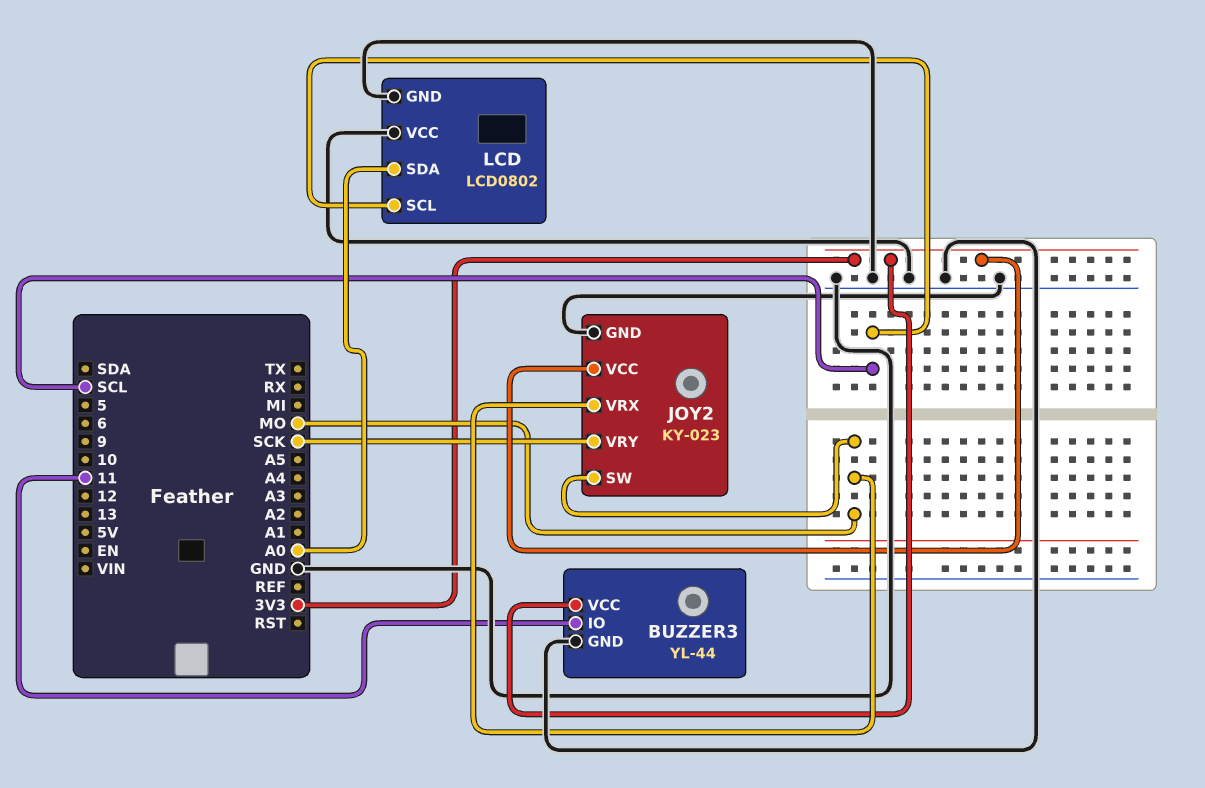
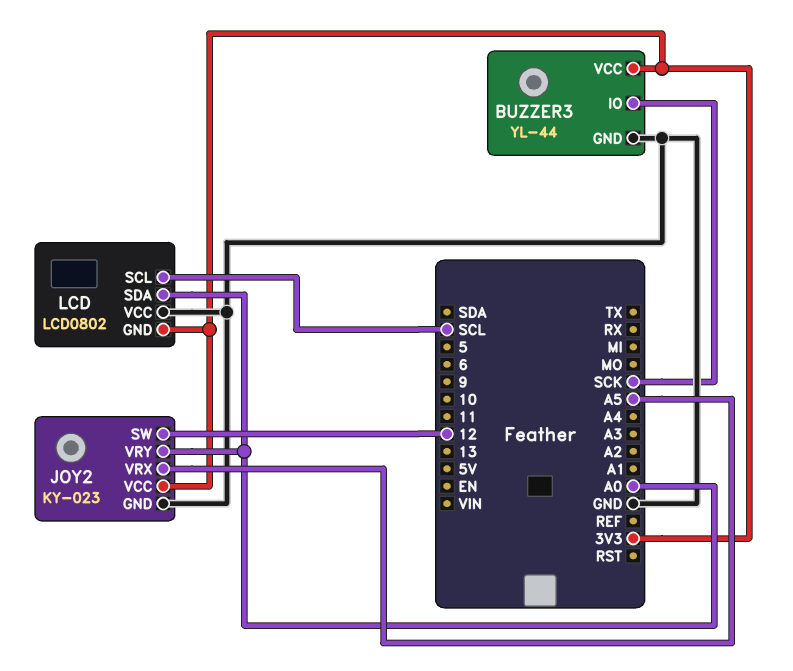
BUZZER3 pin IO: 11 -> SCK
JOY2 pin SW: MO -> 12
JOY2 pin VRX: MO -> A5
JOY2 pin VRY: SCK -> A0
LCD pin GND: GND -> 3V3

